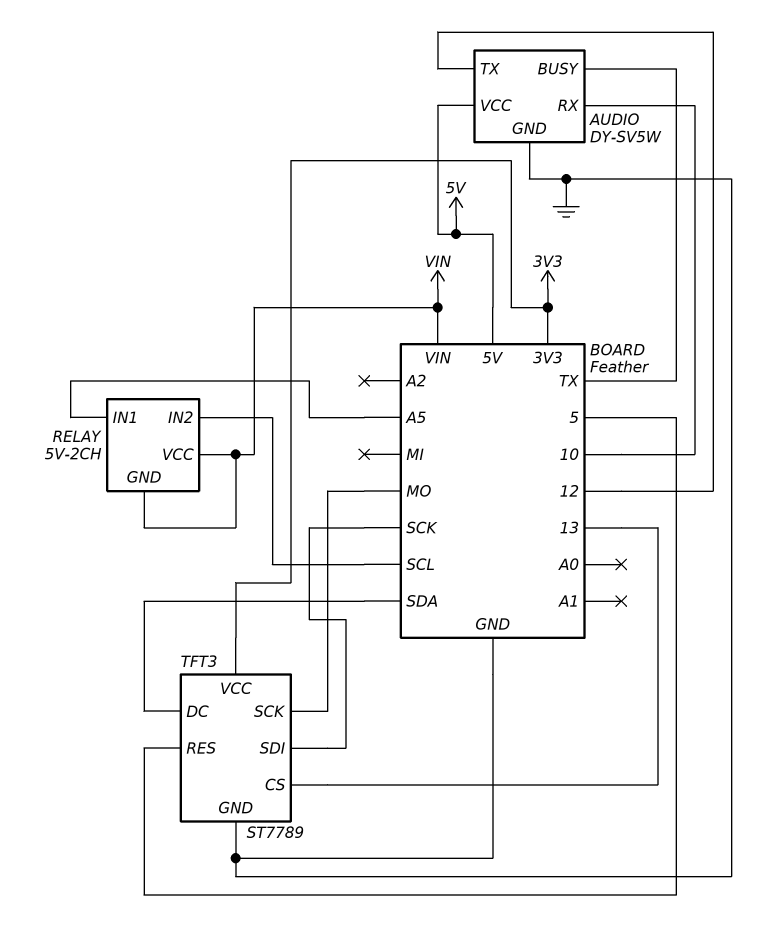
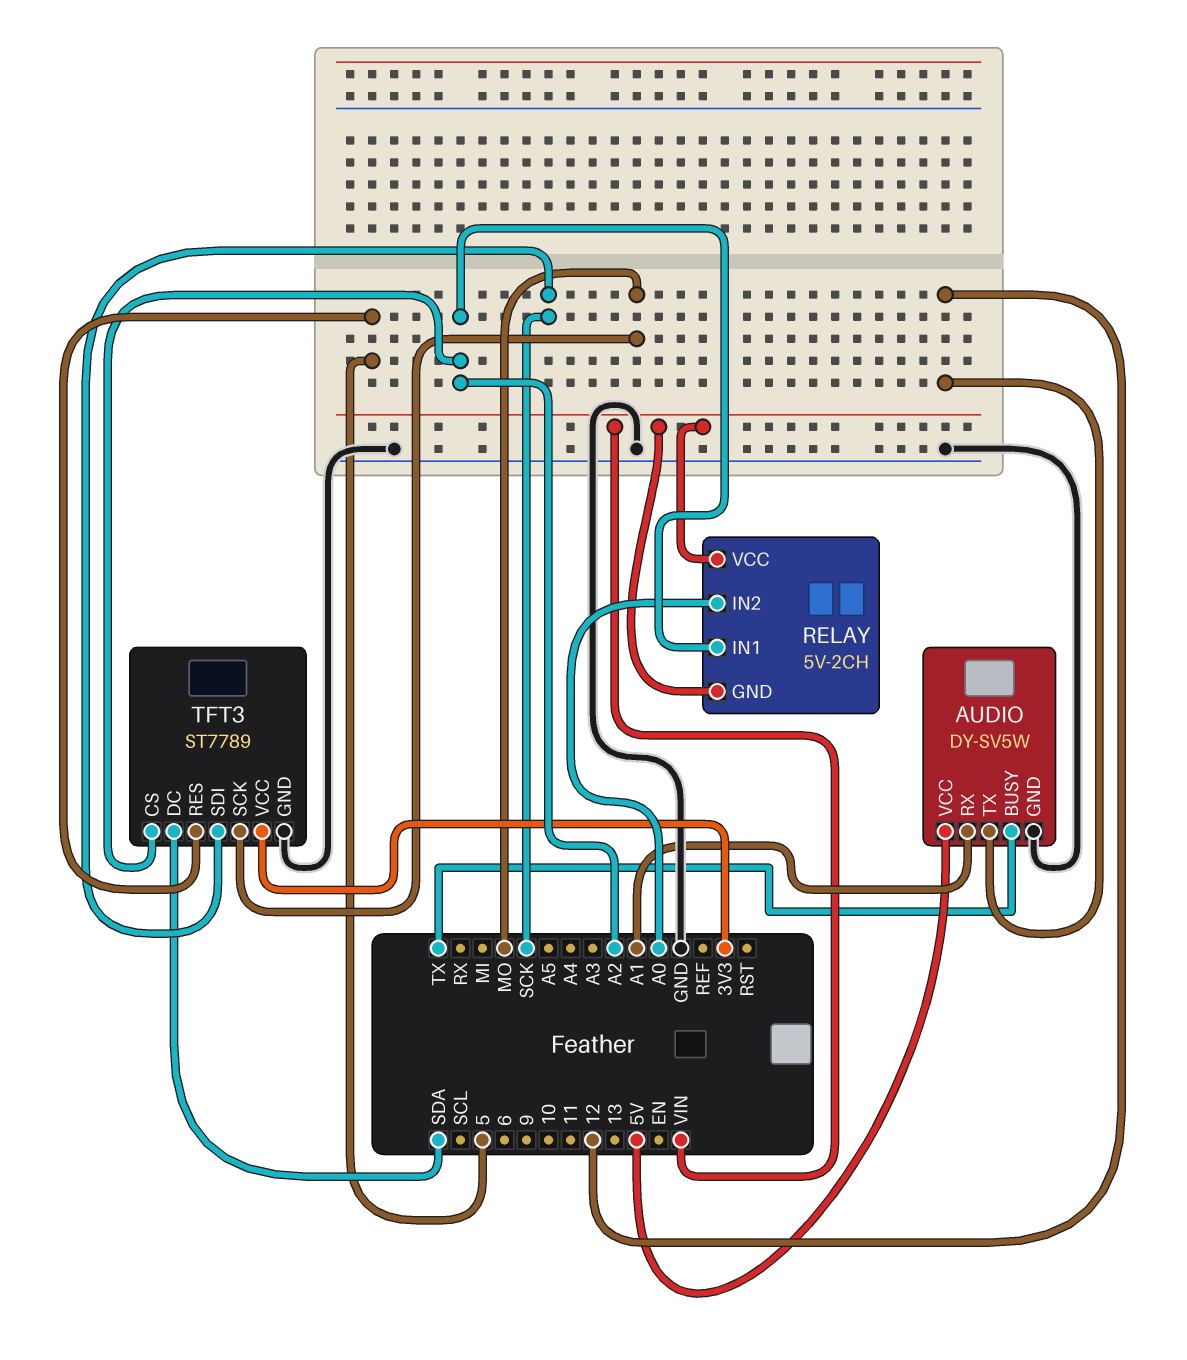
AUDIO pin RX: 10 -> A1
RELAY pin IN1: A5 -> A2
RELAY pin IN2: SCL -> A0
TFT3 pin CS: 13 -> A2

